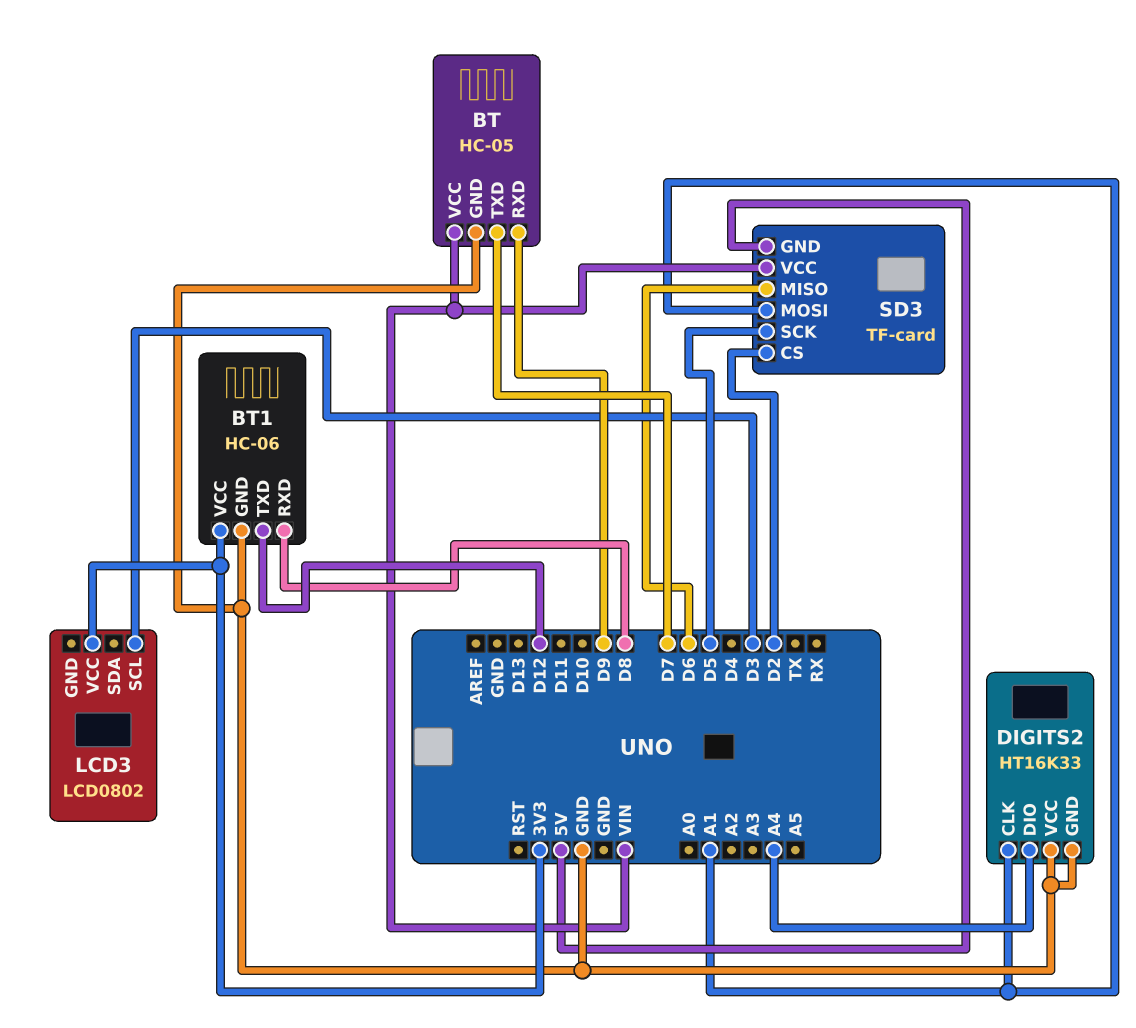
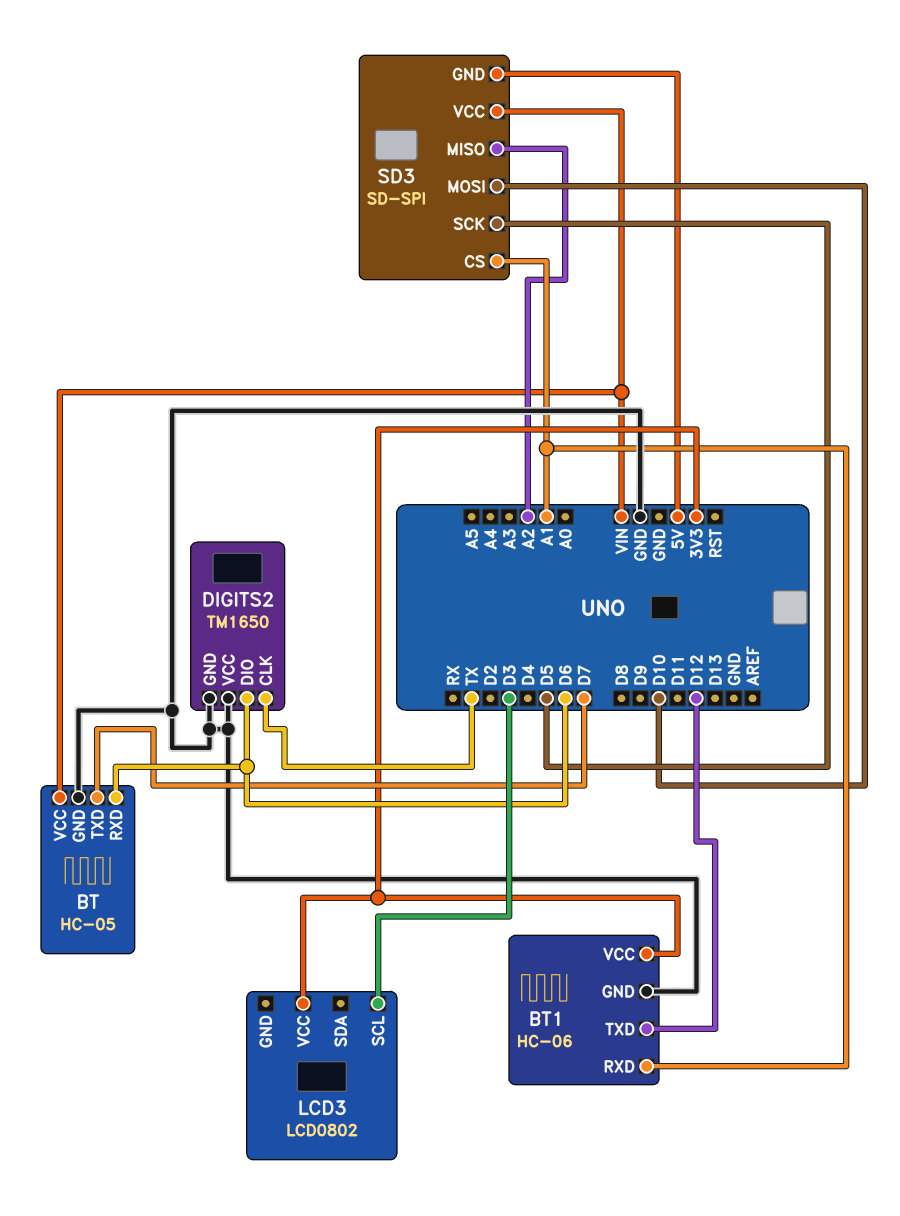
BT pin RXD: D9 -> D6
BT1 pin RXD: D8 -> A1
DIGITS2: HT16K33 -> TM1650
DIGITS2 pin CLK: A1 -> TX
DIGITS2 pin DIO: A4 -> D6
SD3: TF-card -> SD-SPI
SD3 pin CS: D2 -> A1
SD3 pin MISO: D6 -> A2
SD3 pin MOSI: A1 -> D10

